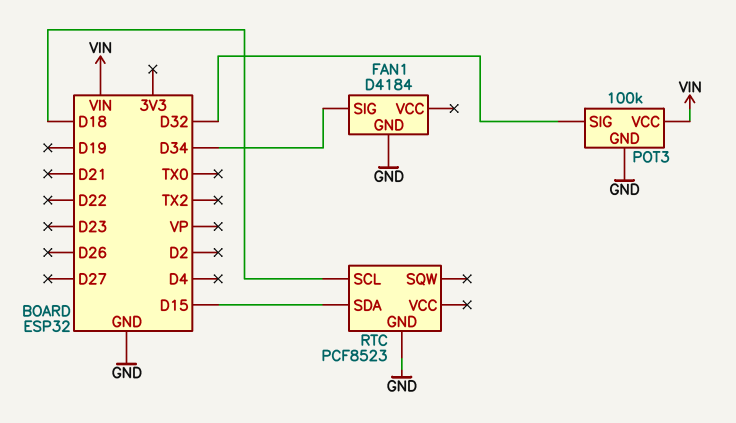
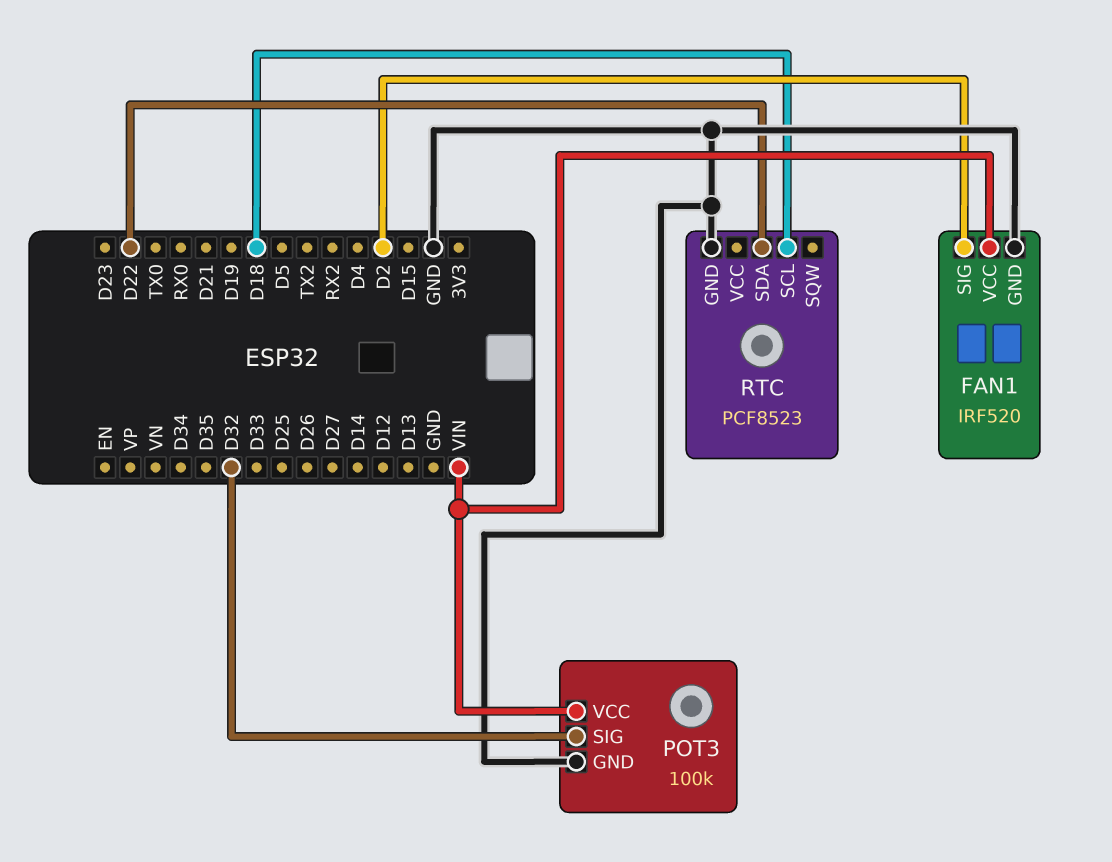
FAN1: D4184 -> IRF520
FAN1 pin SIG: D34 -> D2
FAN1 pin VCC: none -> VIN
RTC pin SDA: D15 -> D22

